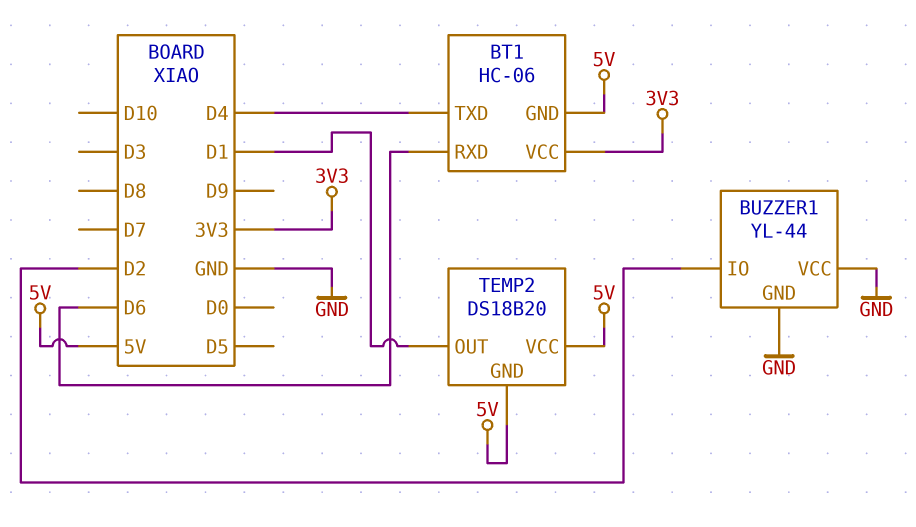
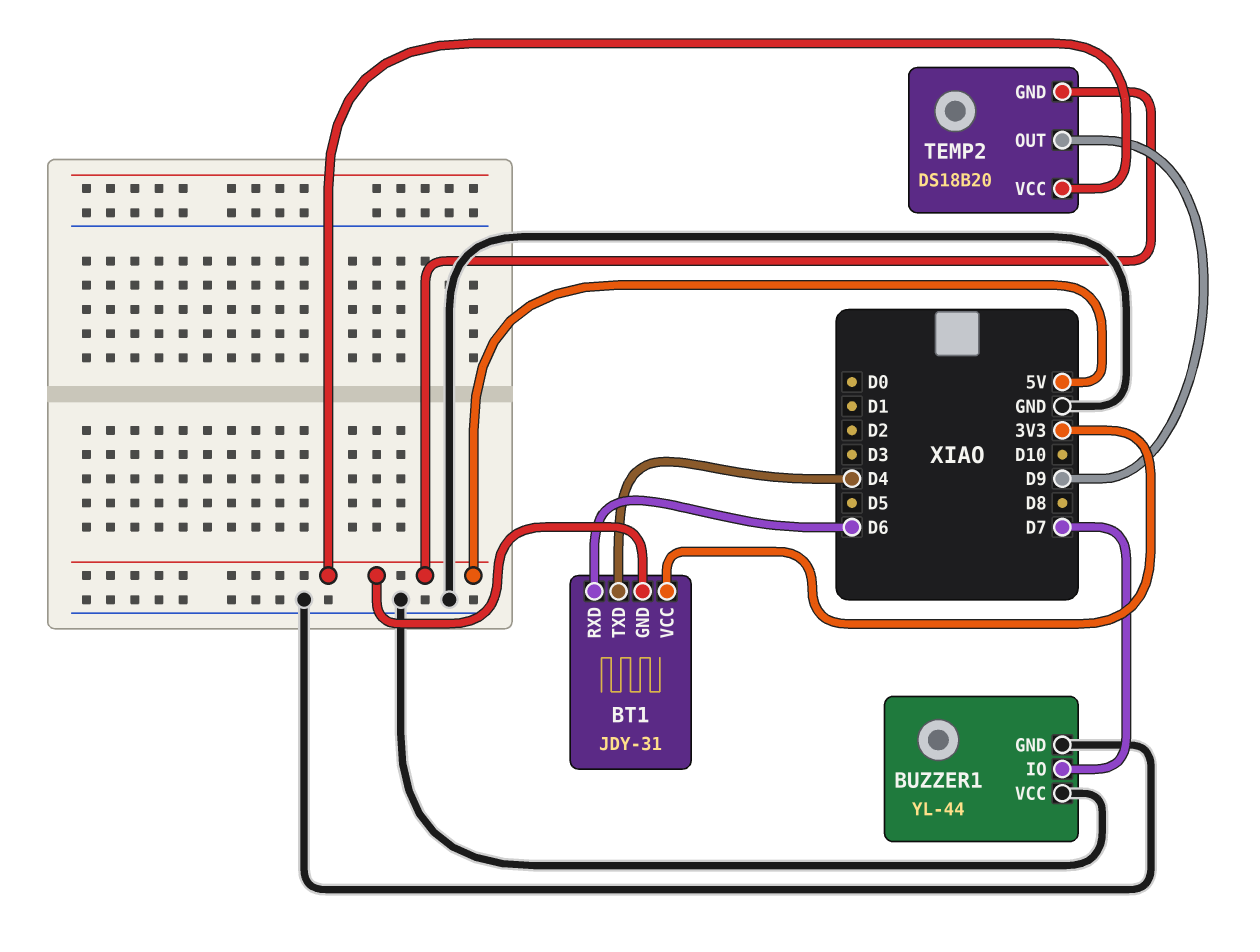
BT1: HC-06 -> JDY-31
BUZZER1 pin IO: D2 -> D7
TEMP2 pin OUT: D1 -> D9

